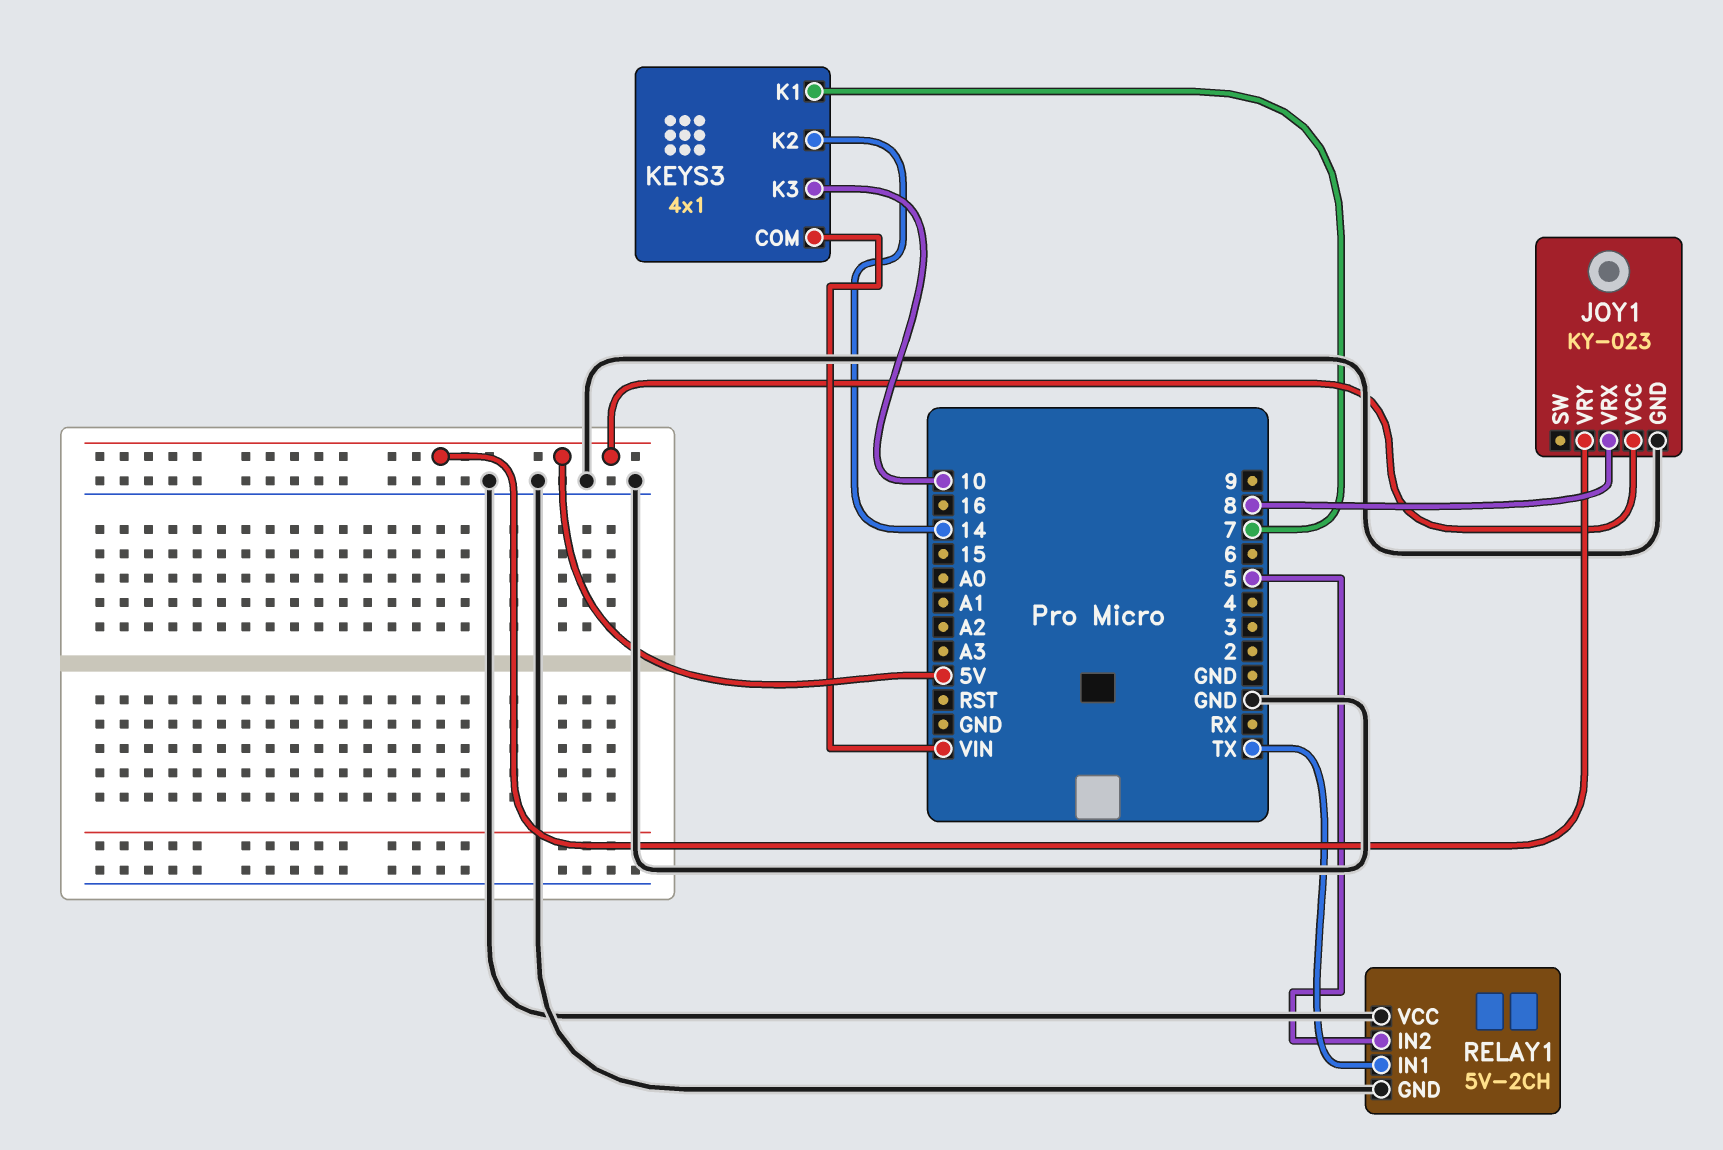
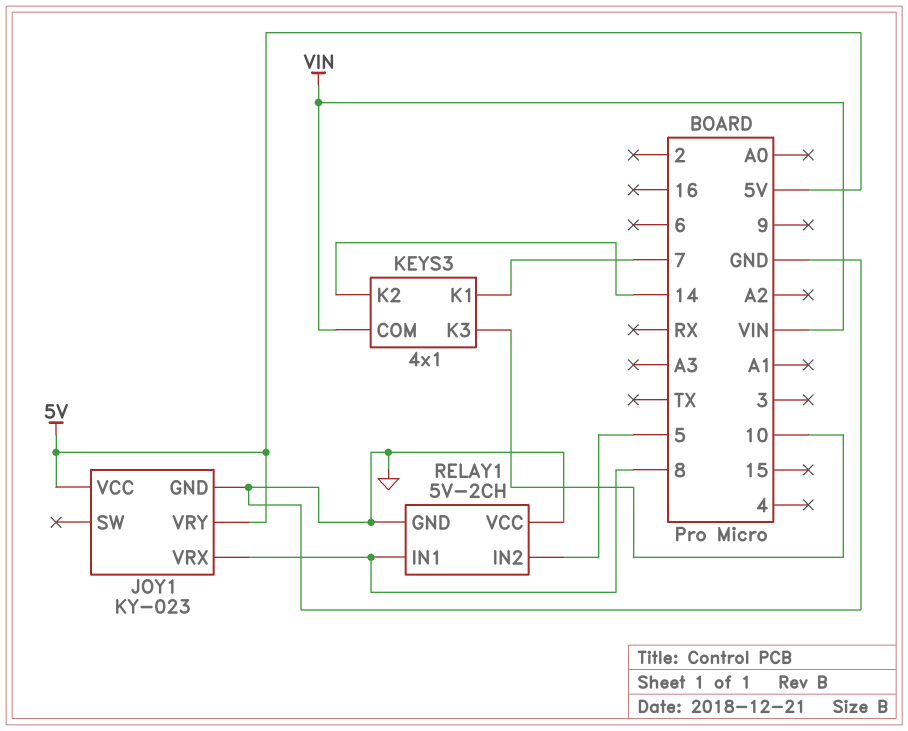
RELAY1 pin IN1: TX -> 8

